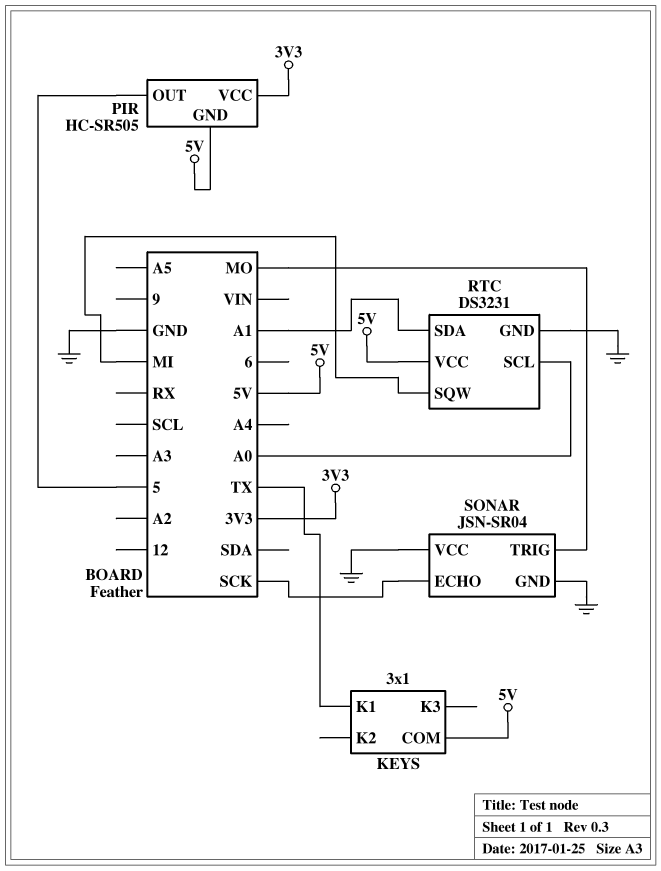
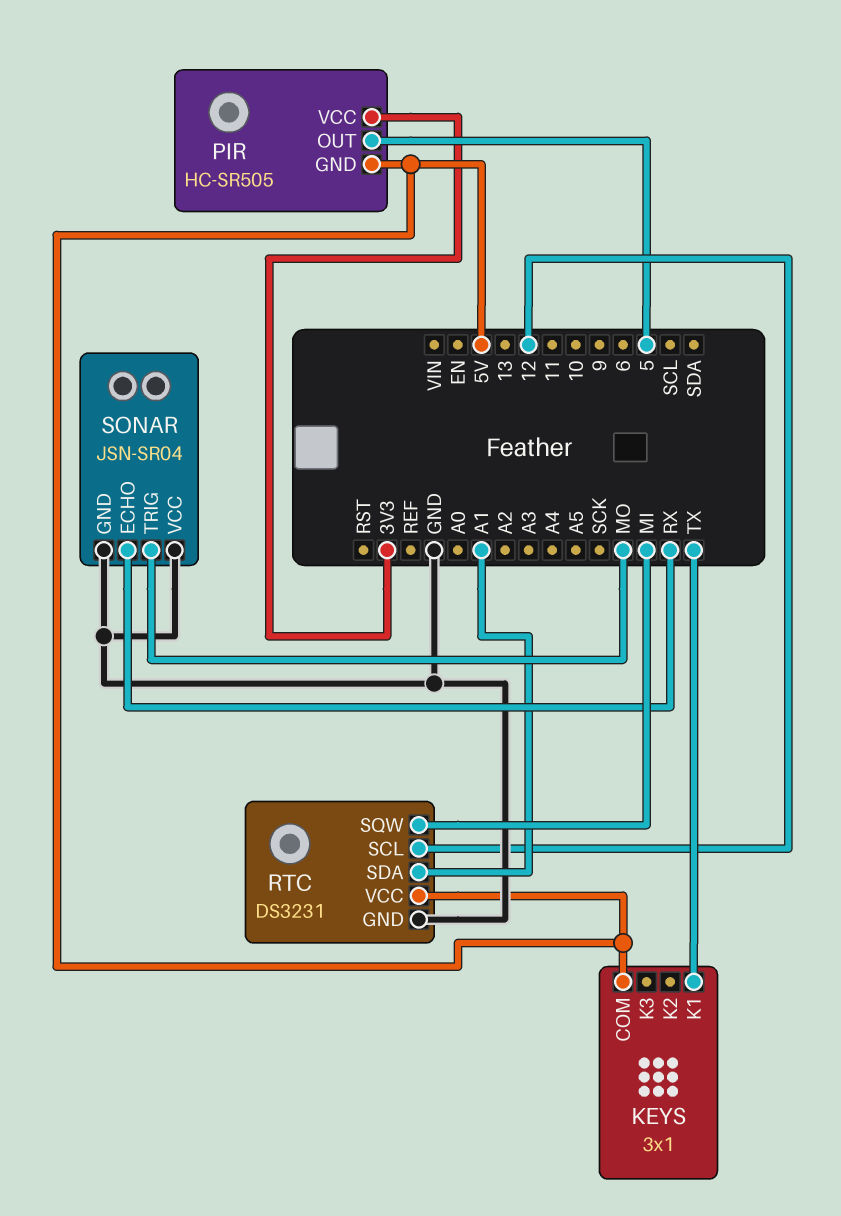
RTC pin SCL: A0 -> 12
SONAR pin ECHO: SCK -> RX

